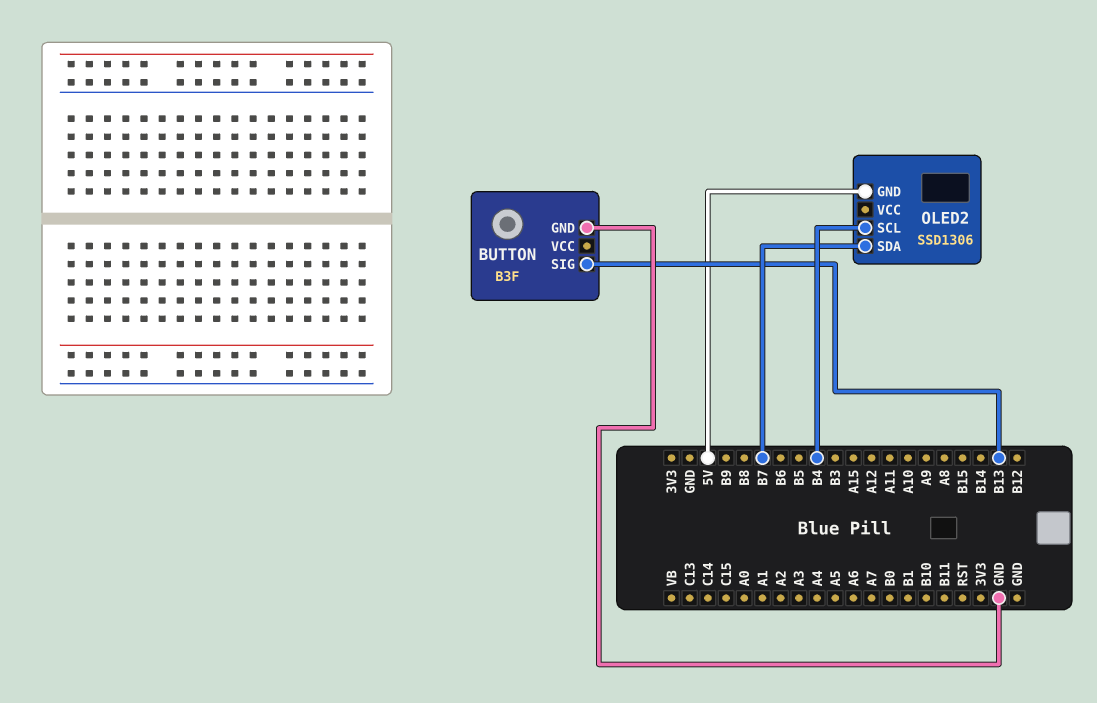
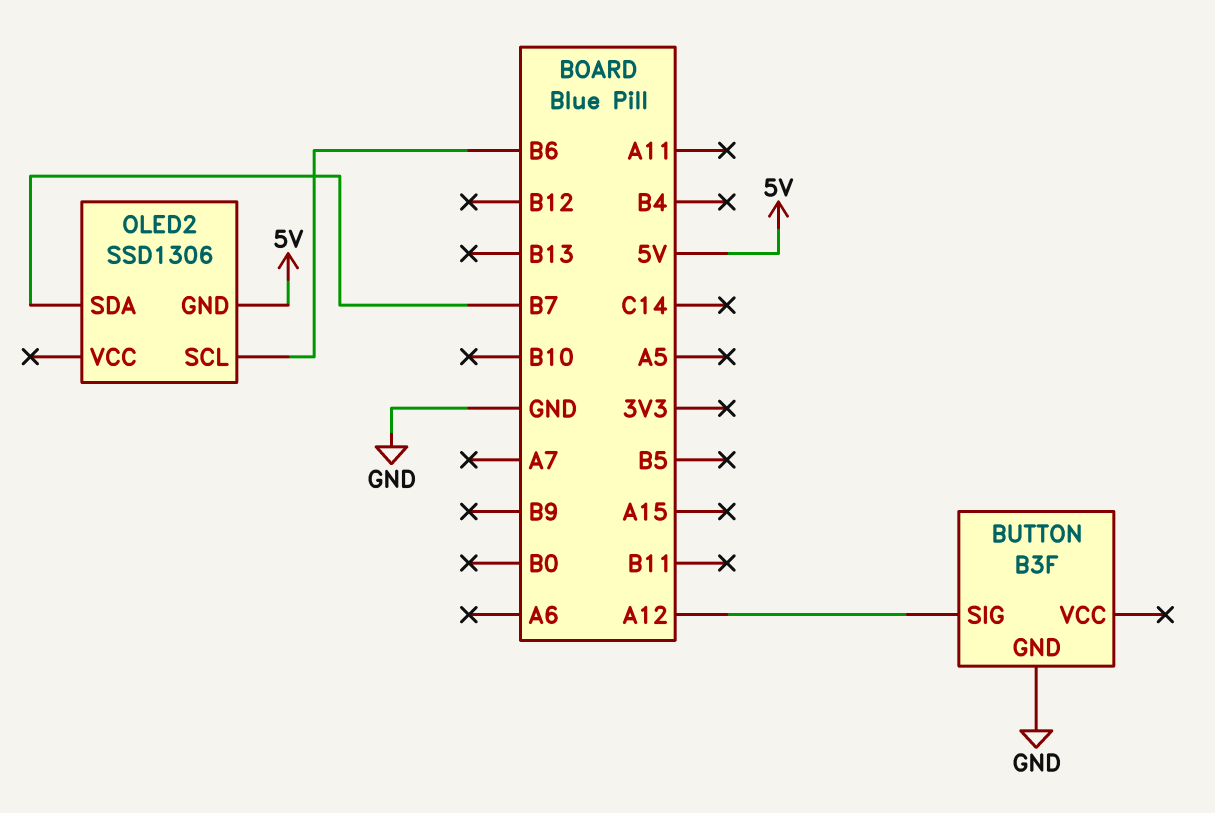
BUTTON pin SIG: B13 -> A12
OLED2 pin SCL: B4 -> B6

